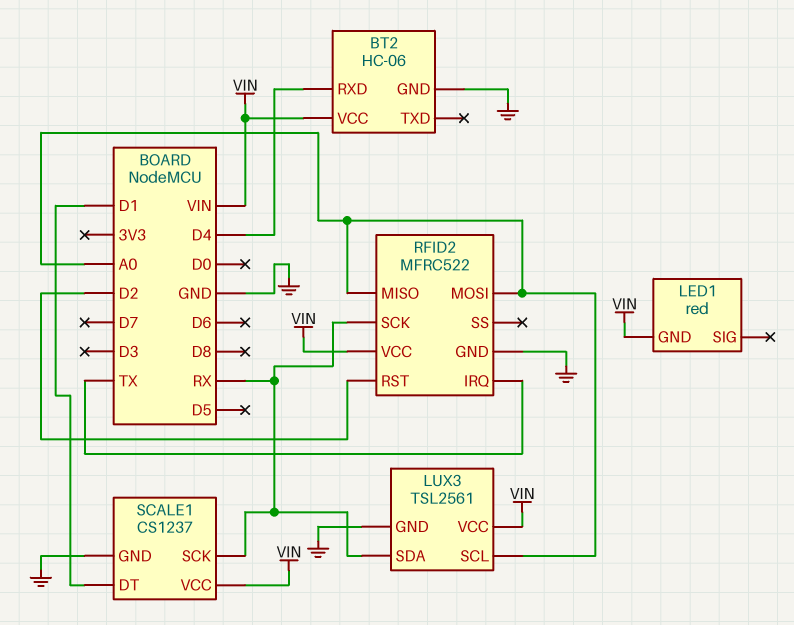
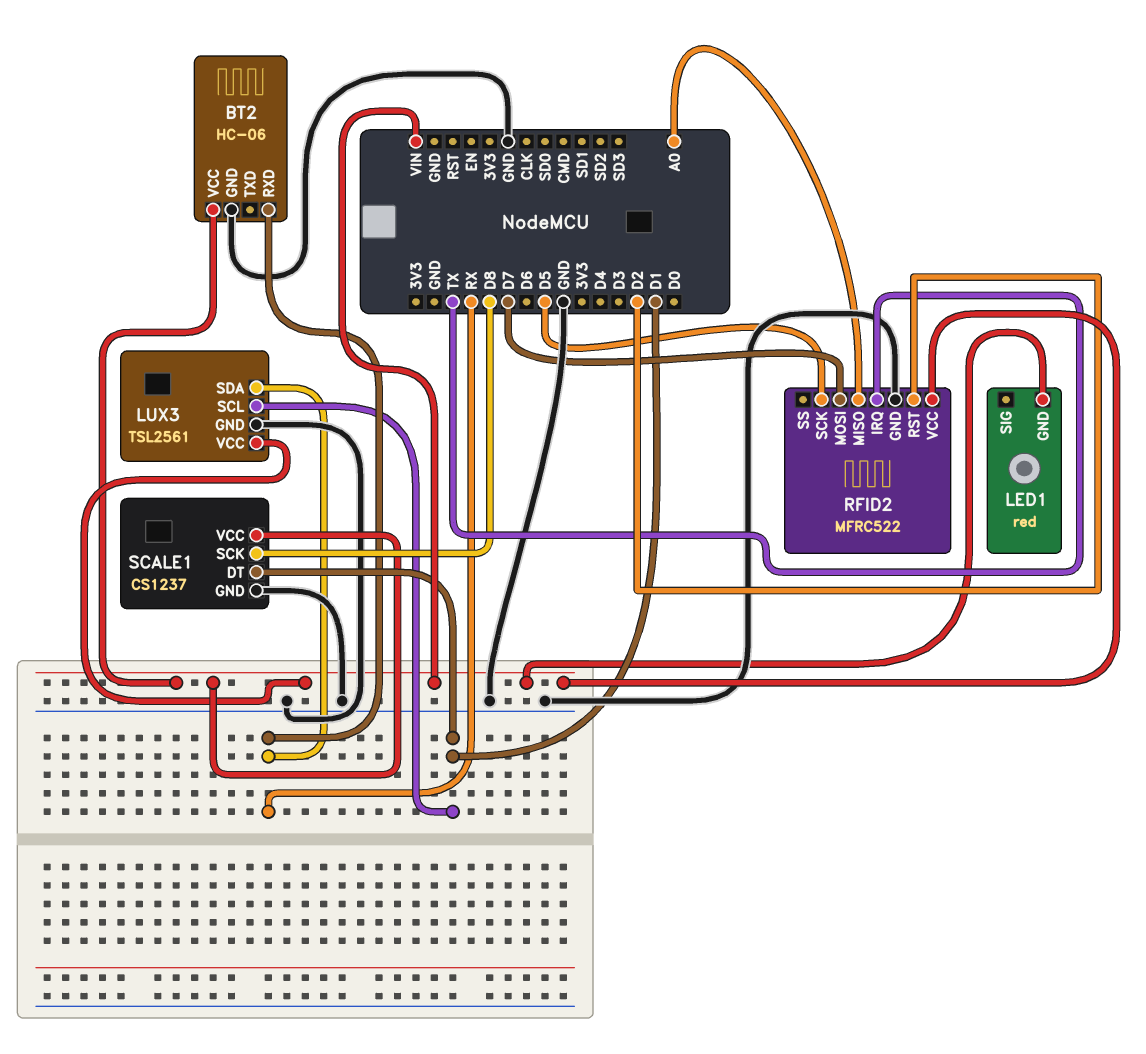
BT2 pin RXD: D4 -> RX
LUX3 pin SCL: A0 -> D1
RFID2 pin MOSI: A0 -> D7
RFID2 pin SCK: RX -> D5
SCALE1 pin SCK: RX -> D8

